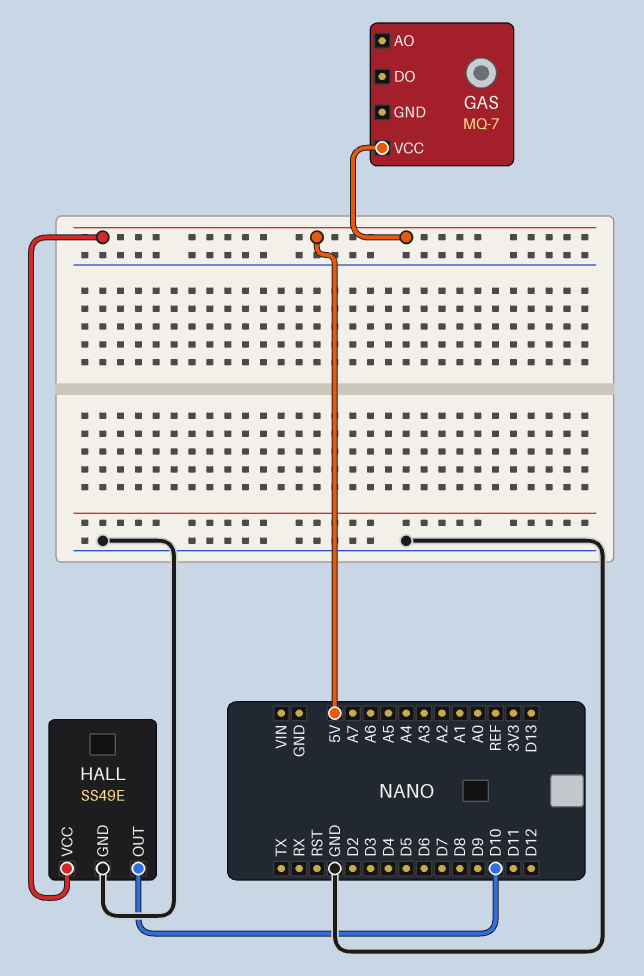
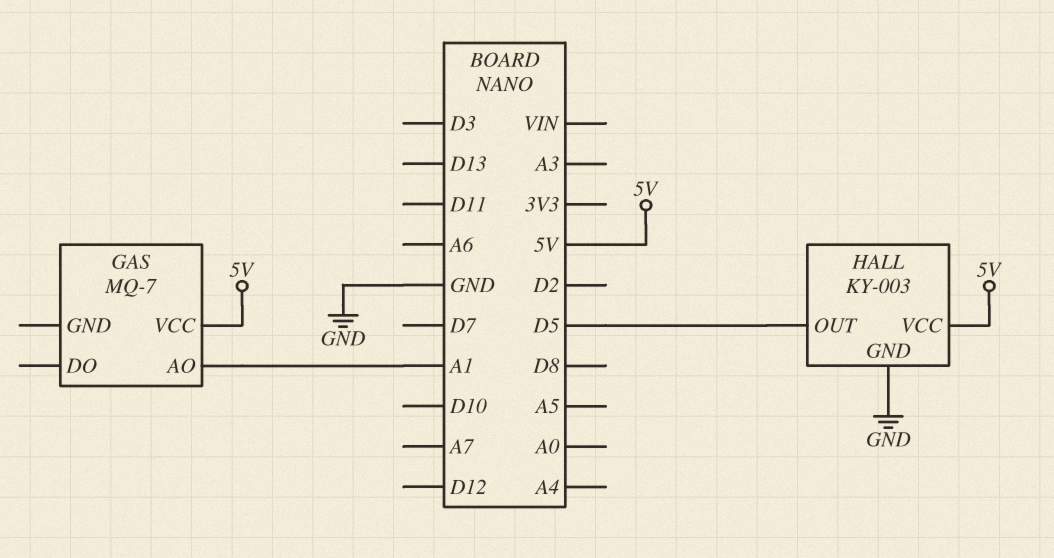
GAS pin AO: none -> A1
HALL: SS49E -> KY-003
HALL pin OUT: D10 -> D5

